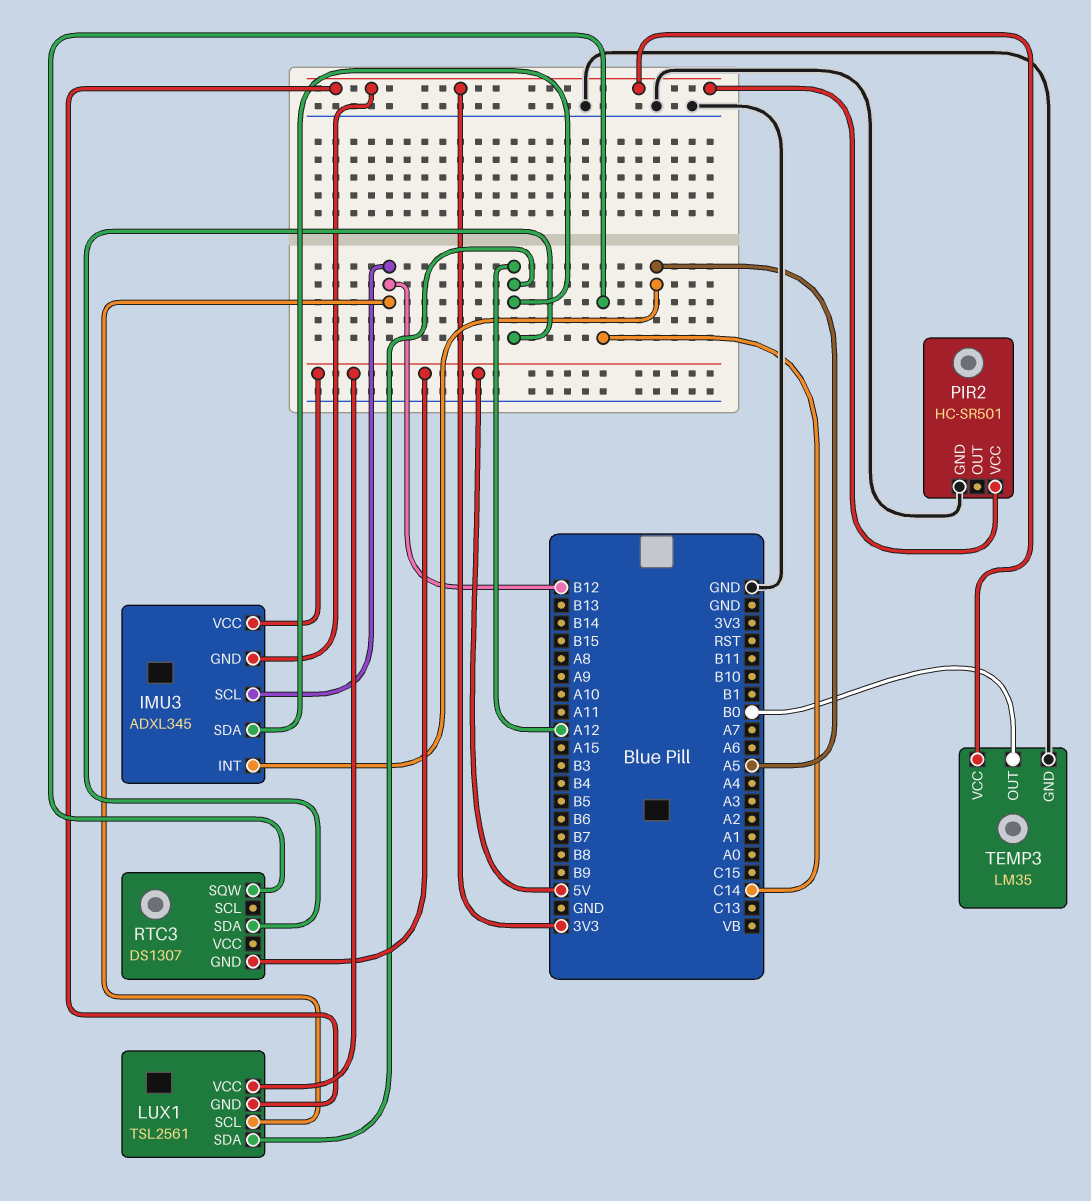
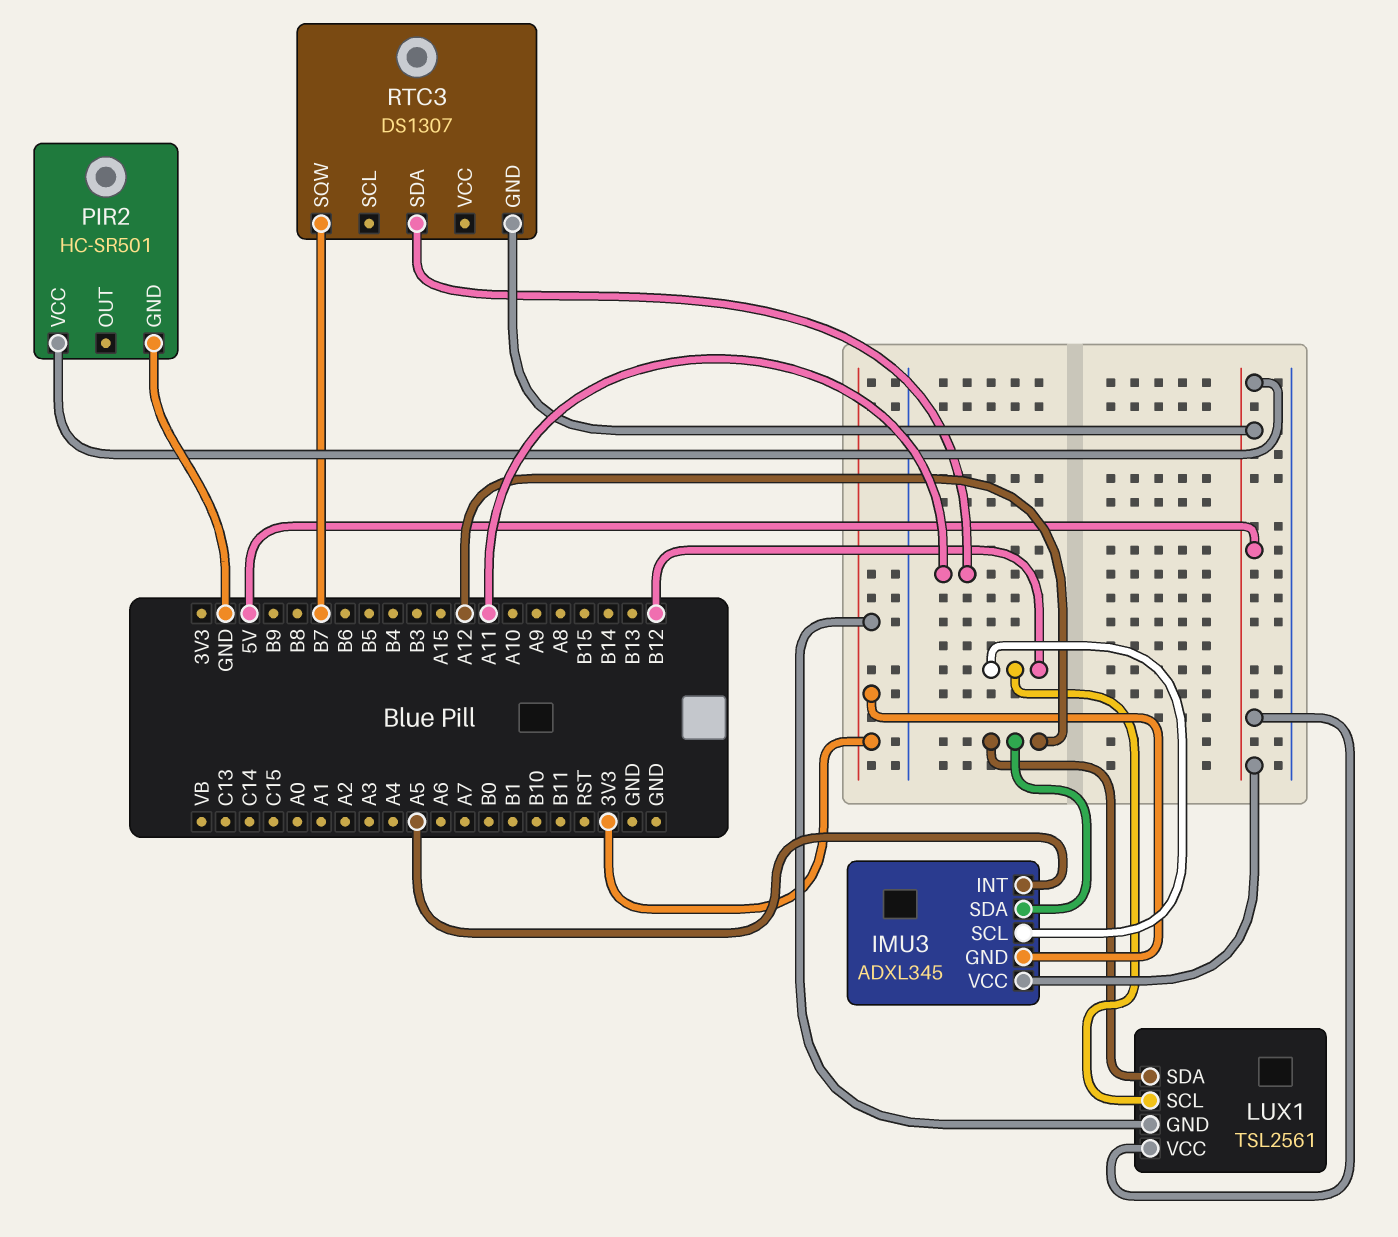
PIR2 pin VCC: 3V3 -> 5V
RTC3 pin SDA: A12 -> A11
RTC3 pin SQW: C14 -> B7
TEMP3: LM35 -> none
TEMP3 pin GND: GND -> none
TEMP3 pin OUT: B0 -> none
TEMP3 pin VCC: 3V3 -> none

